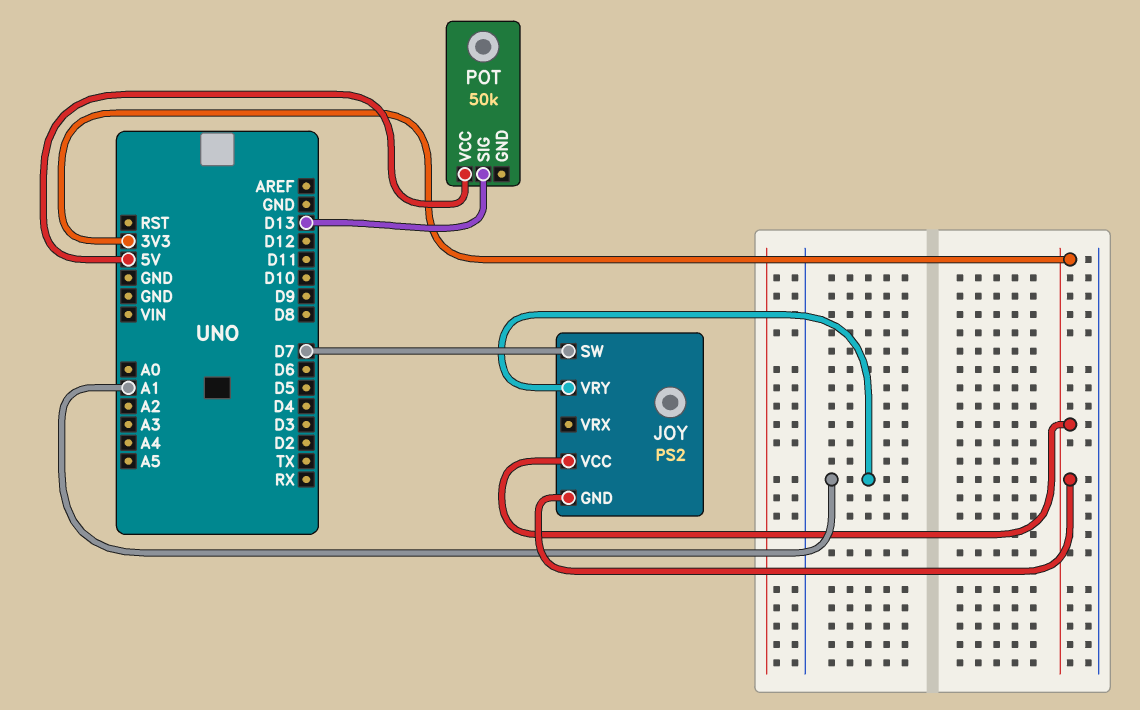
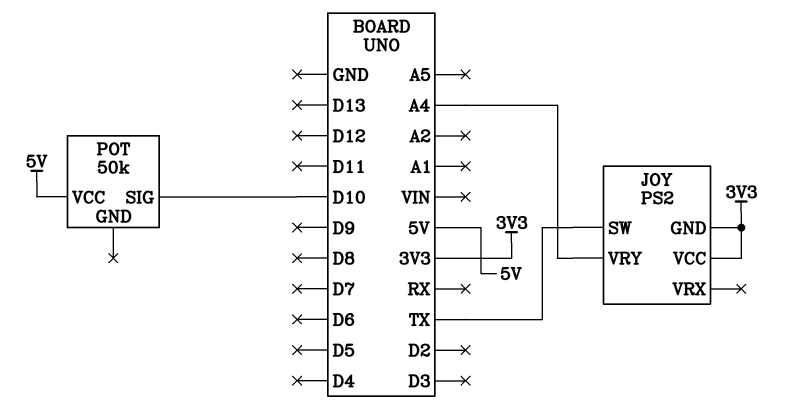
JOY pin SW: D7 -> TX
JOY pin VRY: A1 -> A4
POT pin SIG: D13 -> D10

